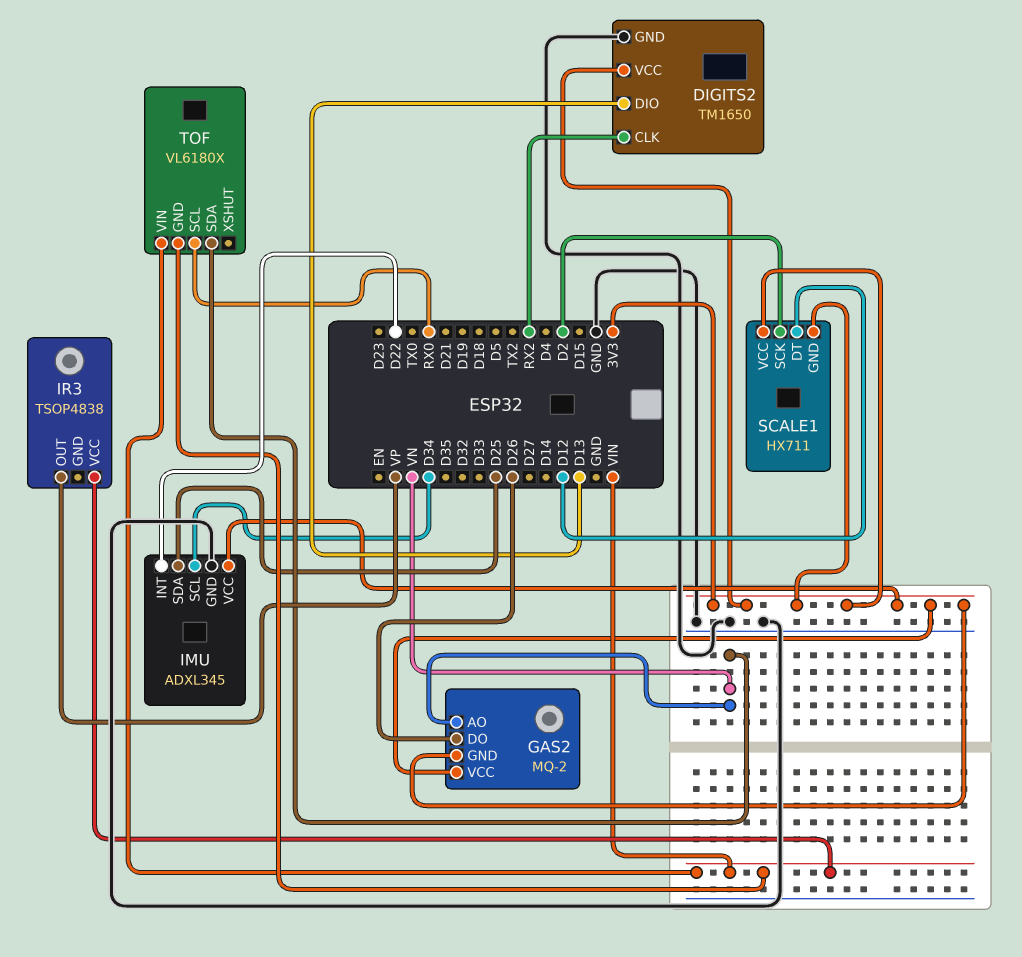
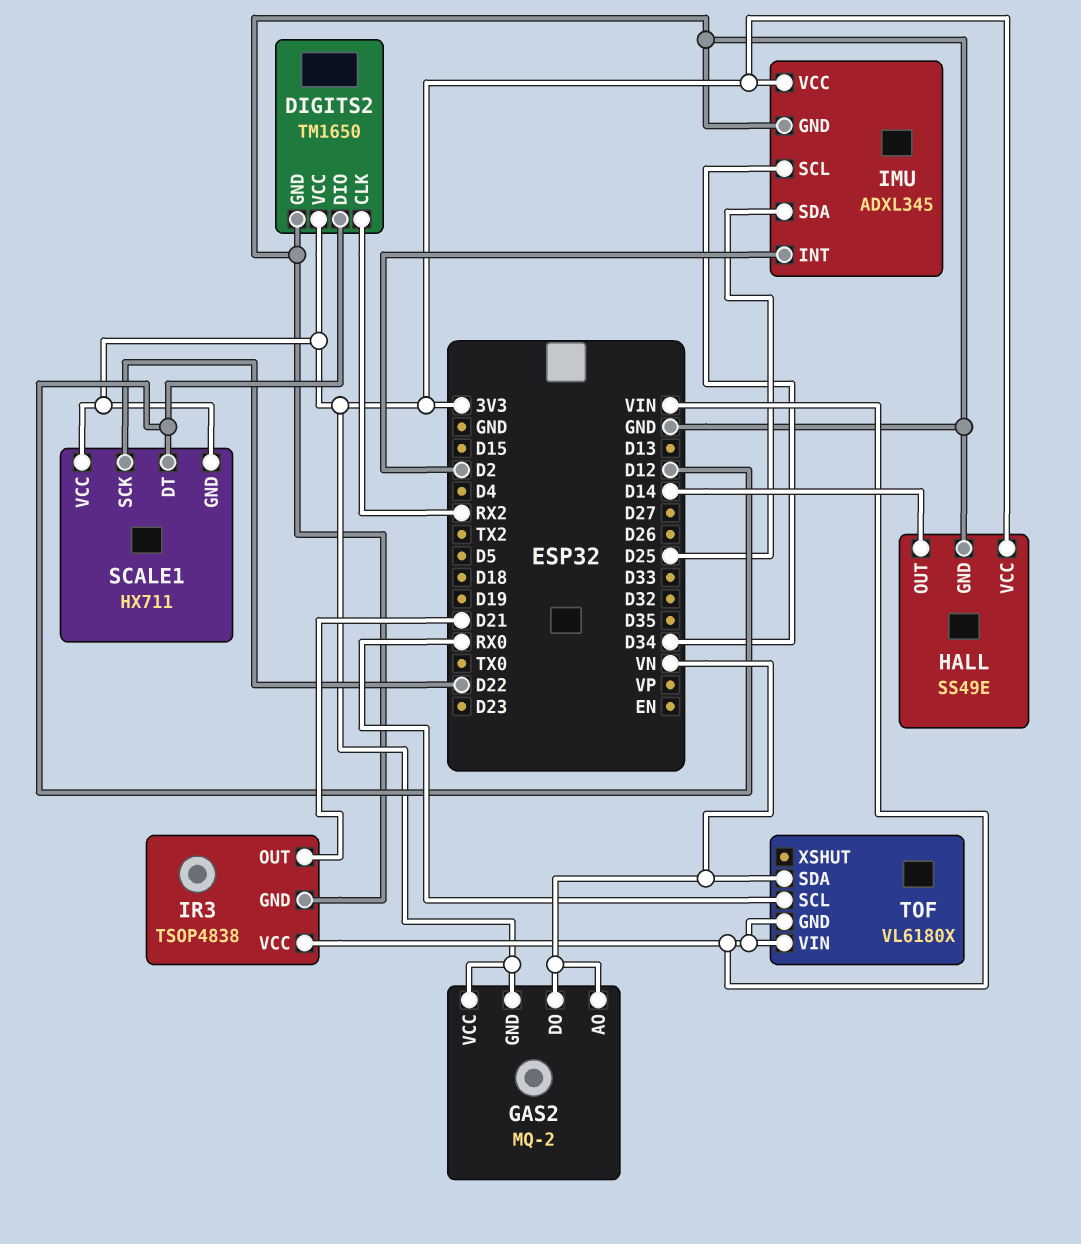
DIGITS2 pin DIO: D13 -> D12
GAS2 pin DO: D26 -> VN
HALL: none -> SS49E
HALL pin GND: none -> GND
HALL pin OUT: none -> D14
HALL pin VCC: none -> 3V3
IMU pin INT: D22 -> D2
IR3 pin GND: none -> GND
IR3 pin OUT: VP -> D21
SCALE1 pin SCK: D2 -> D22

